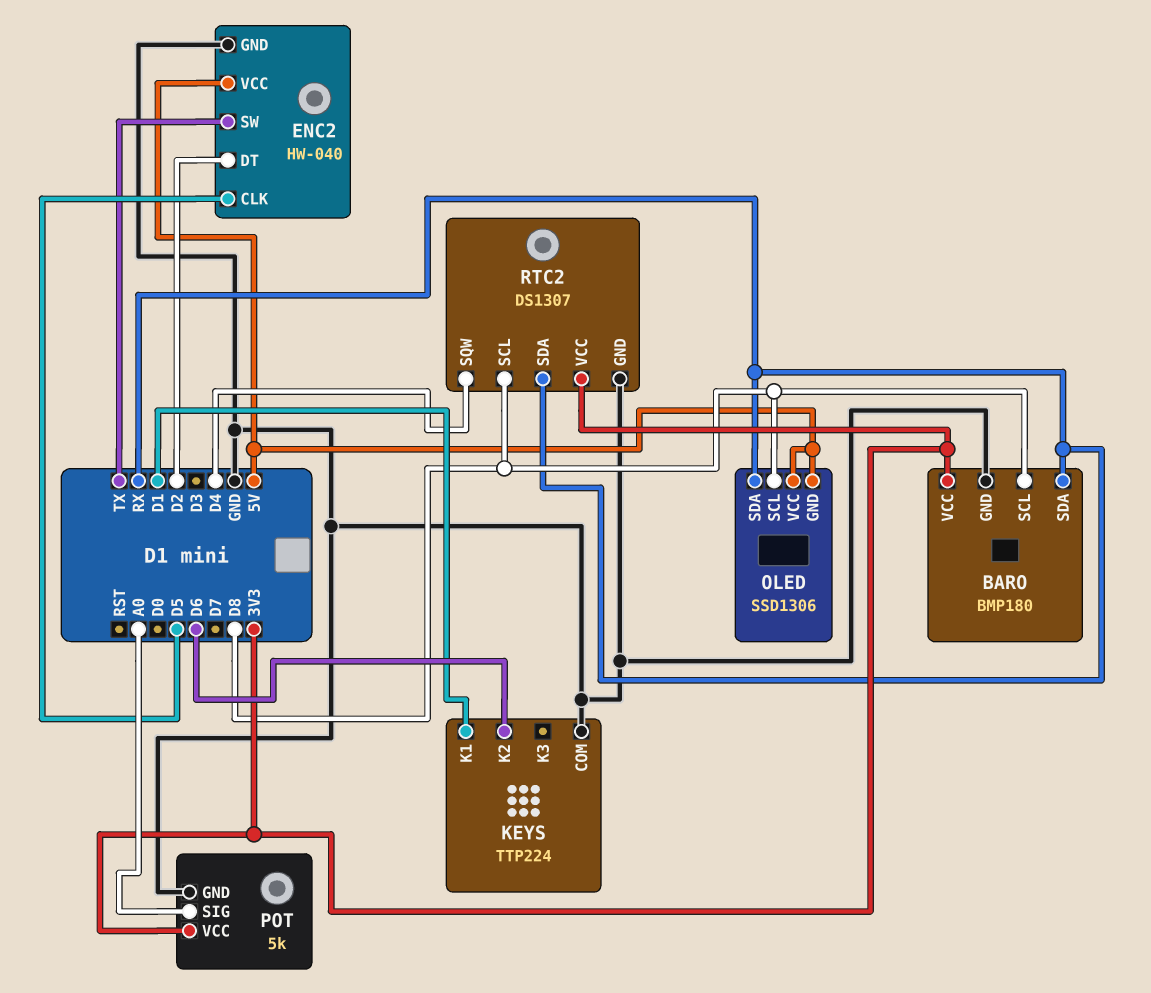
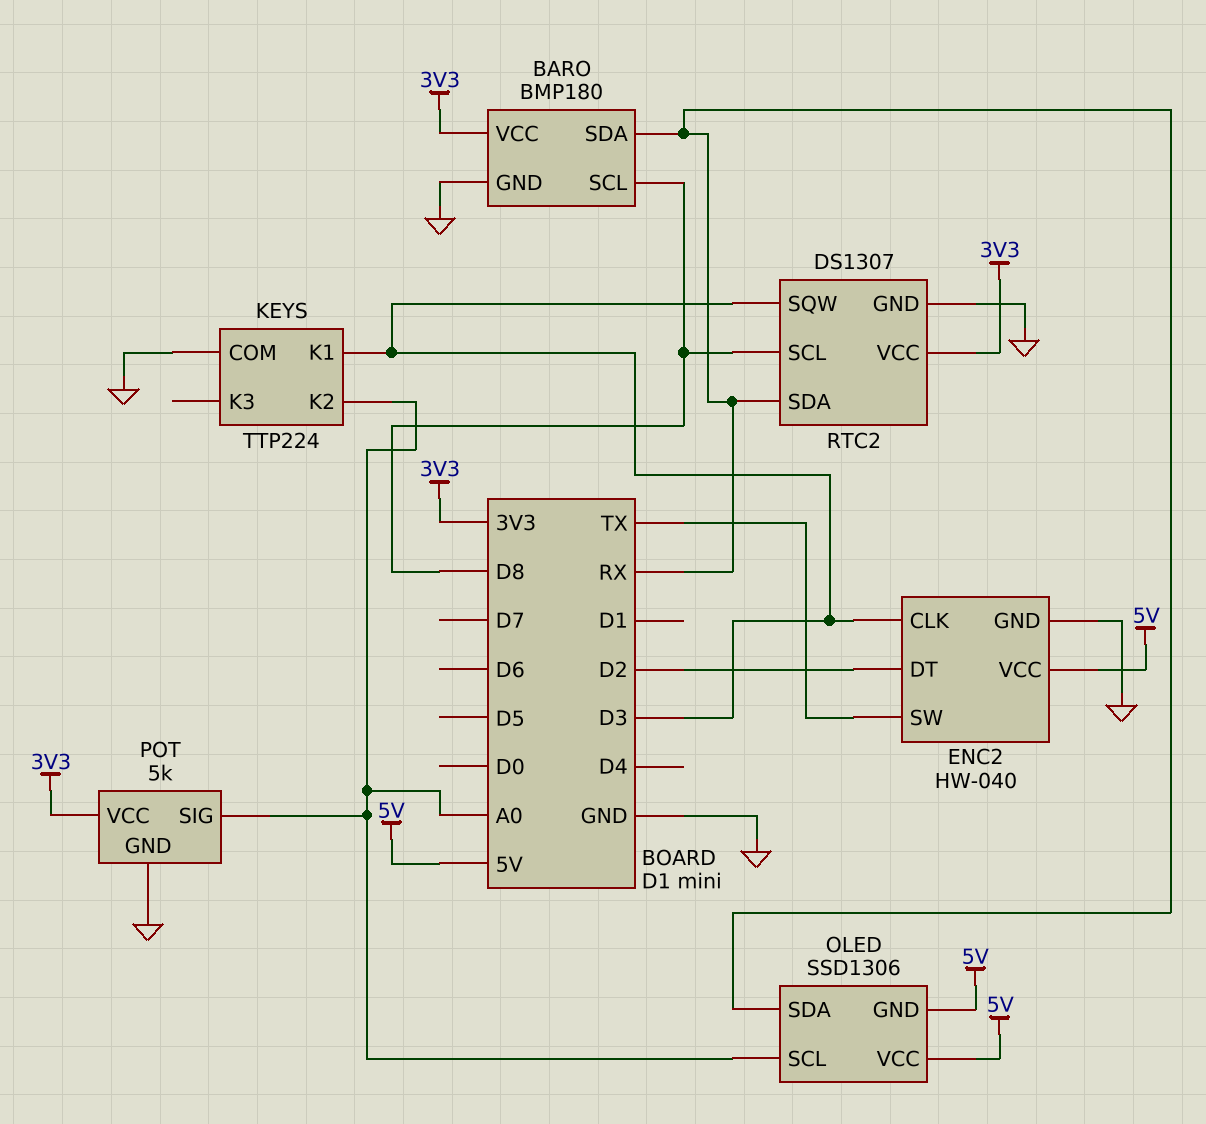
ENC2 pin CLK: D5 -> D3
KEYS pin K1: D1 -> D3
KEYS pin K2: D6 -> A0
OLED pin SCL: D8 -> A0
RTC2 pin SQW: D4 -> D3

